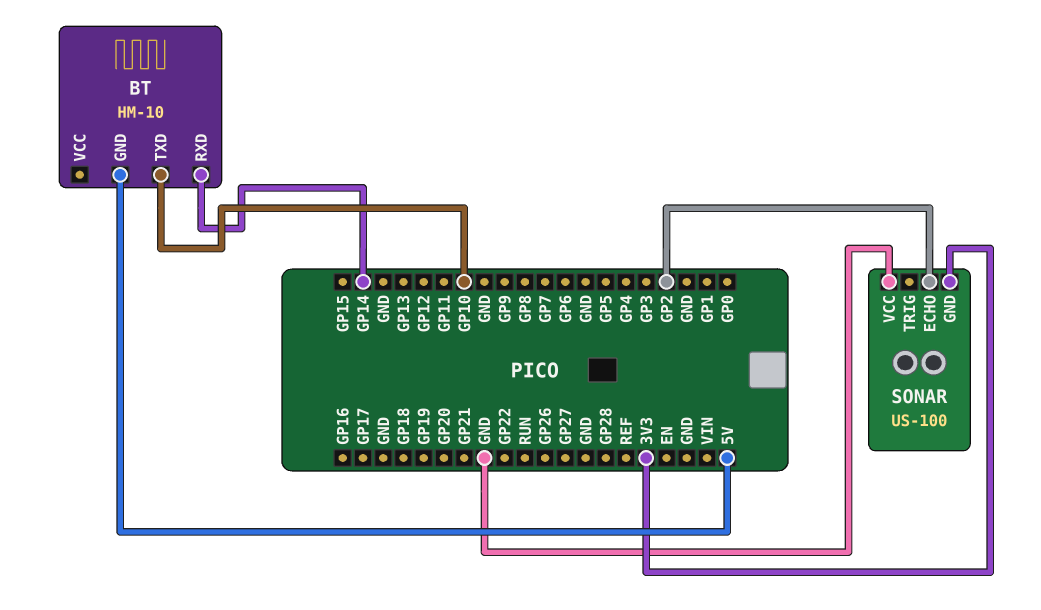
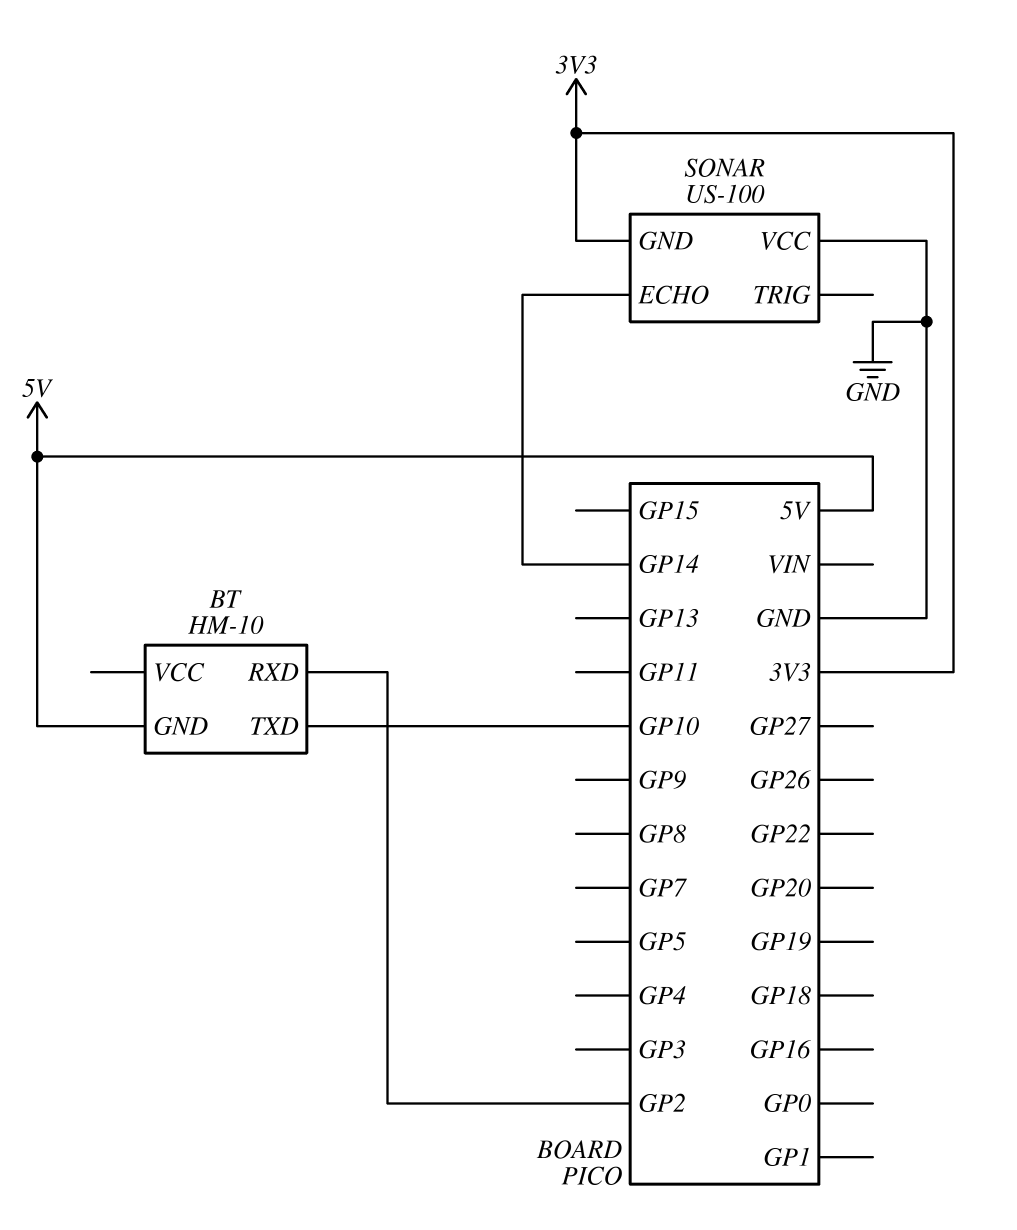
BT pin RXD: GP14 -> GP2
SONAR pin ECHO: GP2 -> GP14

